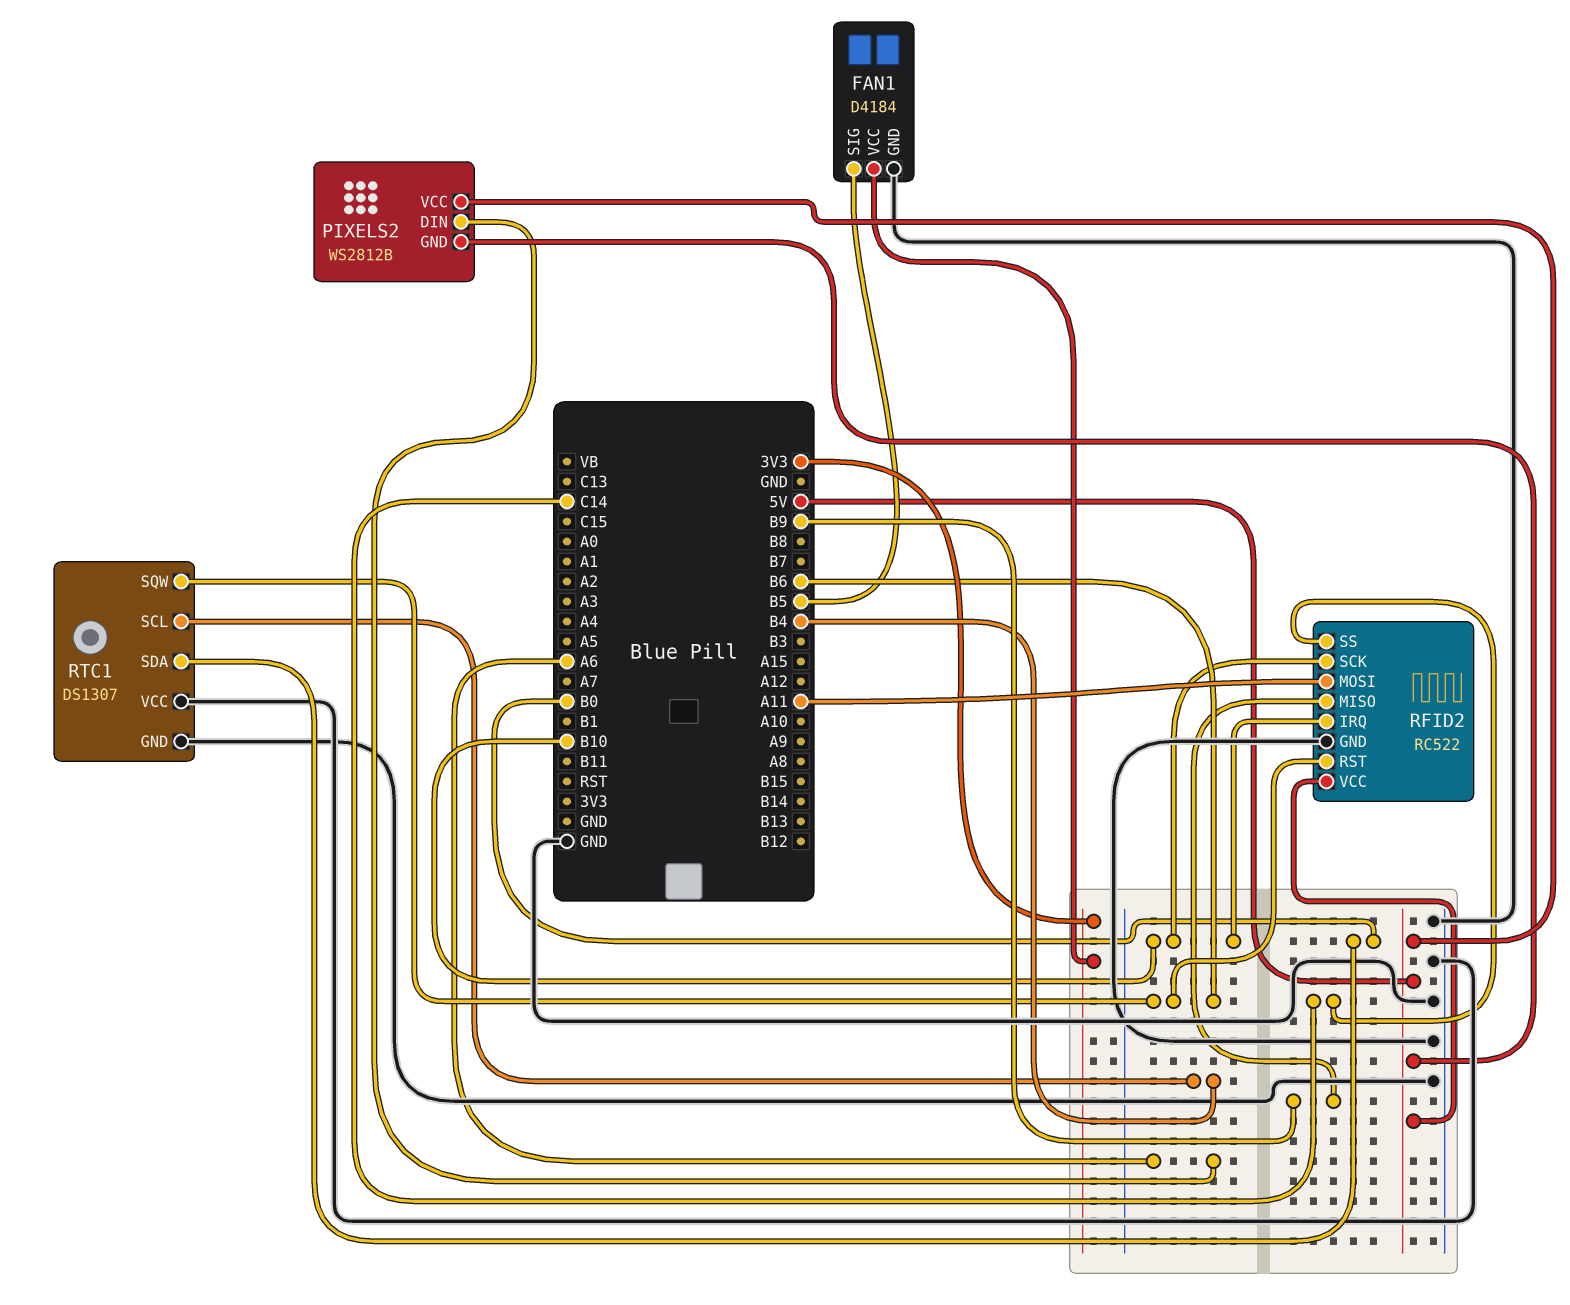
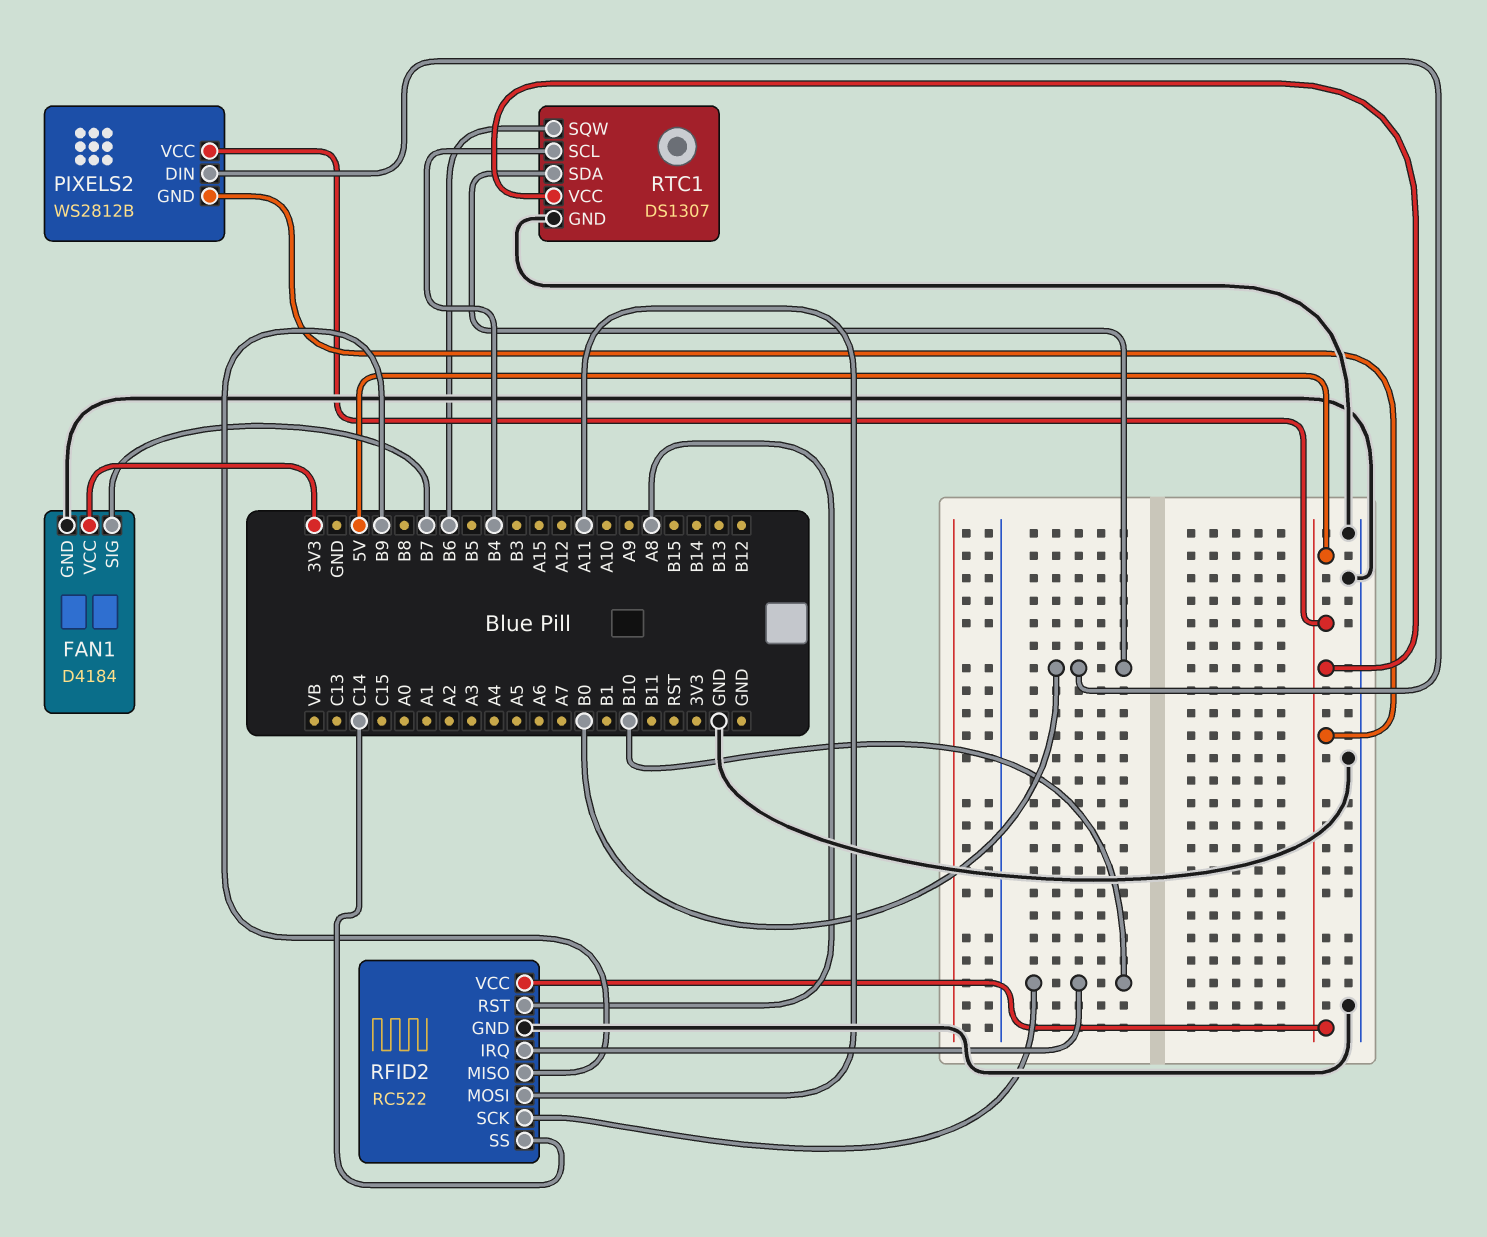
FAN1 pin SIG: B5 -> B7
PIXELS2 pin DIN: A6 -> B0
RFID2 pin RST: B6 -> A8
RTC1 pin VCC: GND -> 5V

